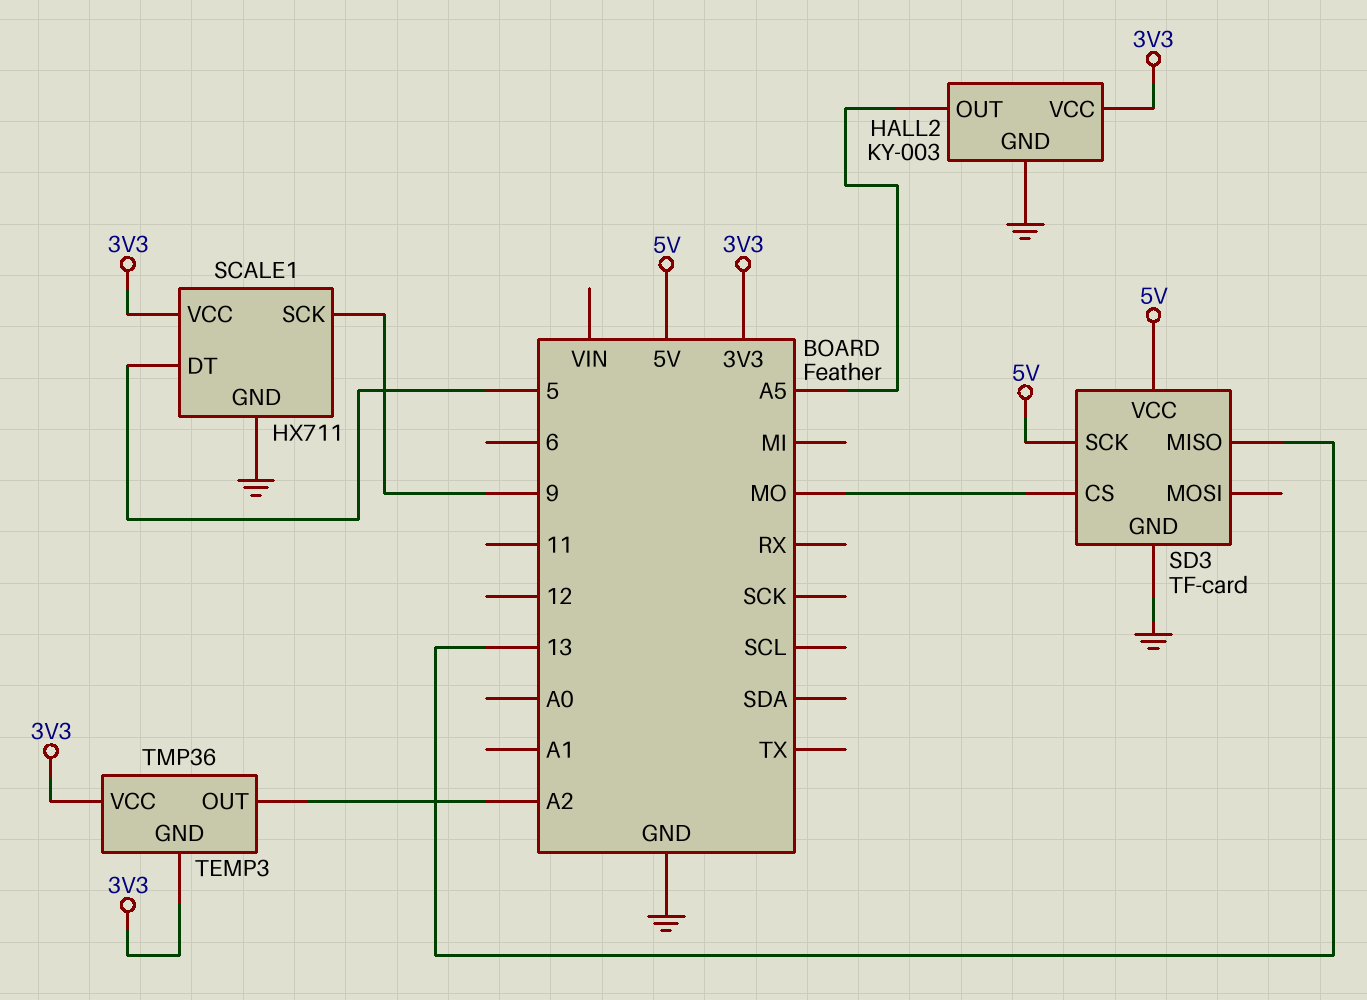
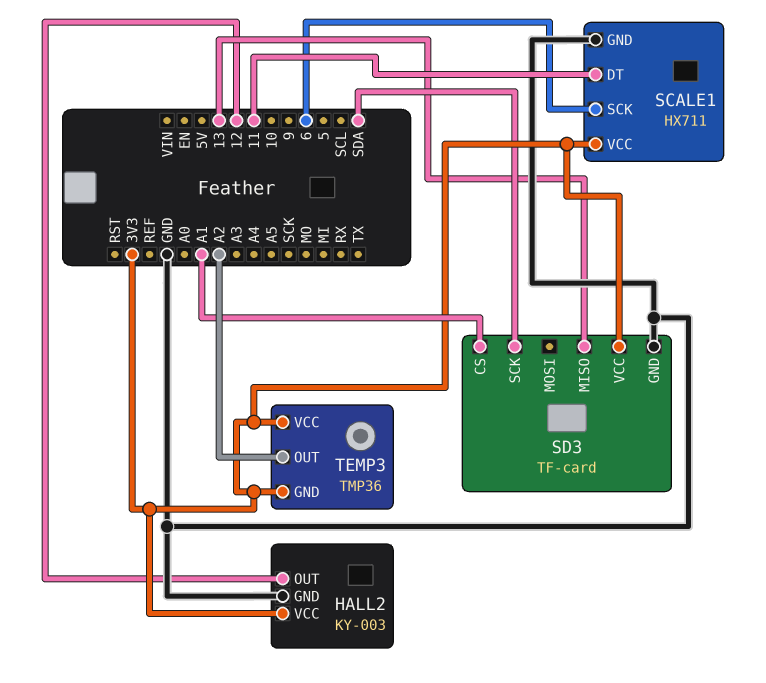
HALL2 pin OUT: A5 -> 12
SCALE1 pin DT: 5 -> 11
SCALE1 pin SCK: 9 -> 6
SD3 pin CS: MO -> A1
SD3 pin SCK: 5V -> SDA
SD3 pin VCC: 5V -> 3V3

